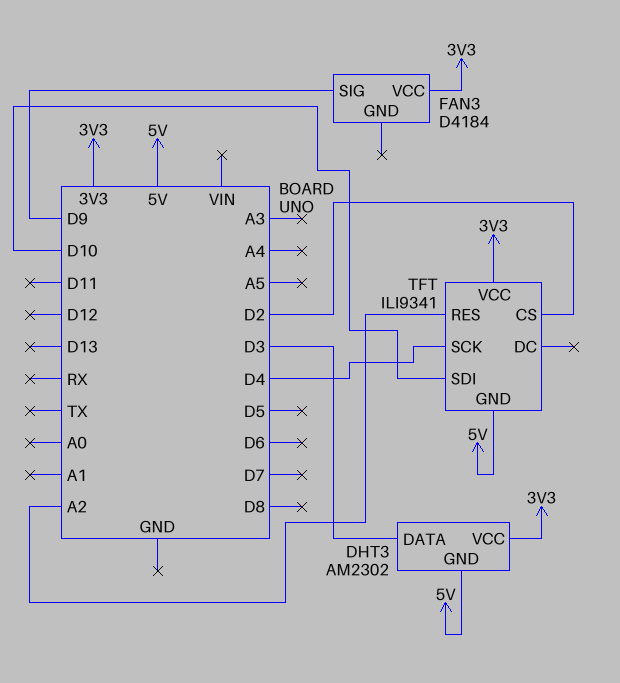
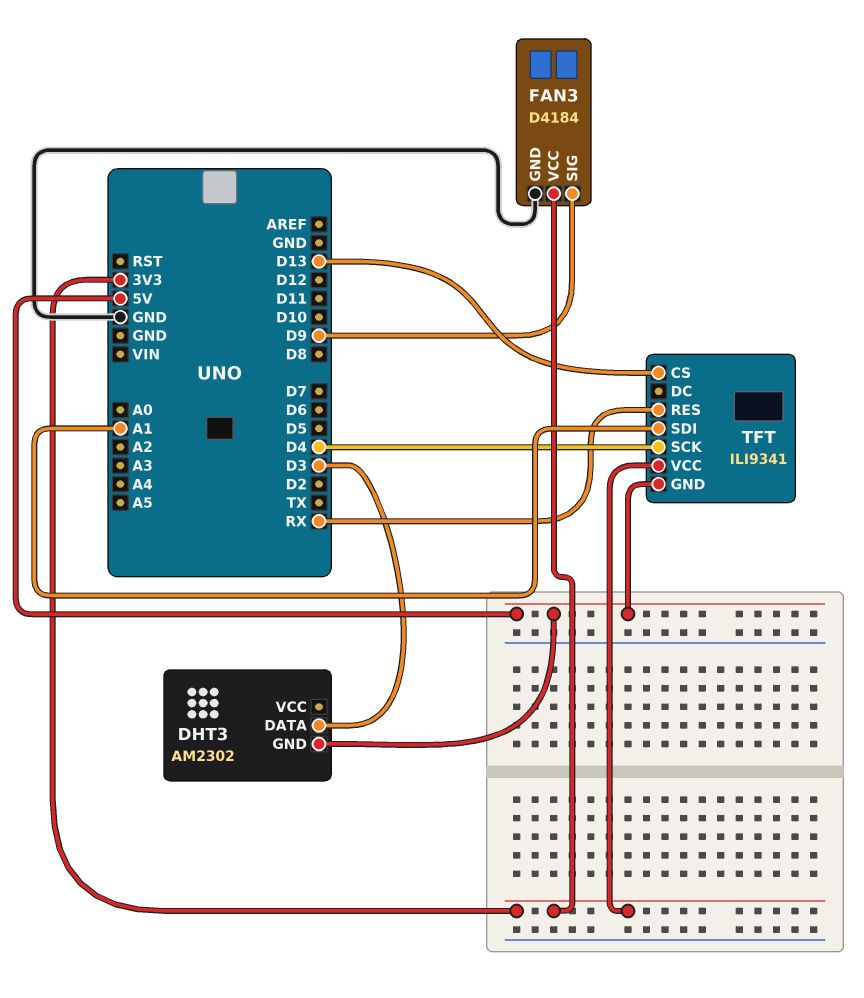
DHT3 pin VCC: 3V3 -> none
FAN3 pin GND: none -> GND
TFT pin CS: D2 -> D13
TFT pin RES: A2 -> RX
TFT pin SDI: D10 -> A1

